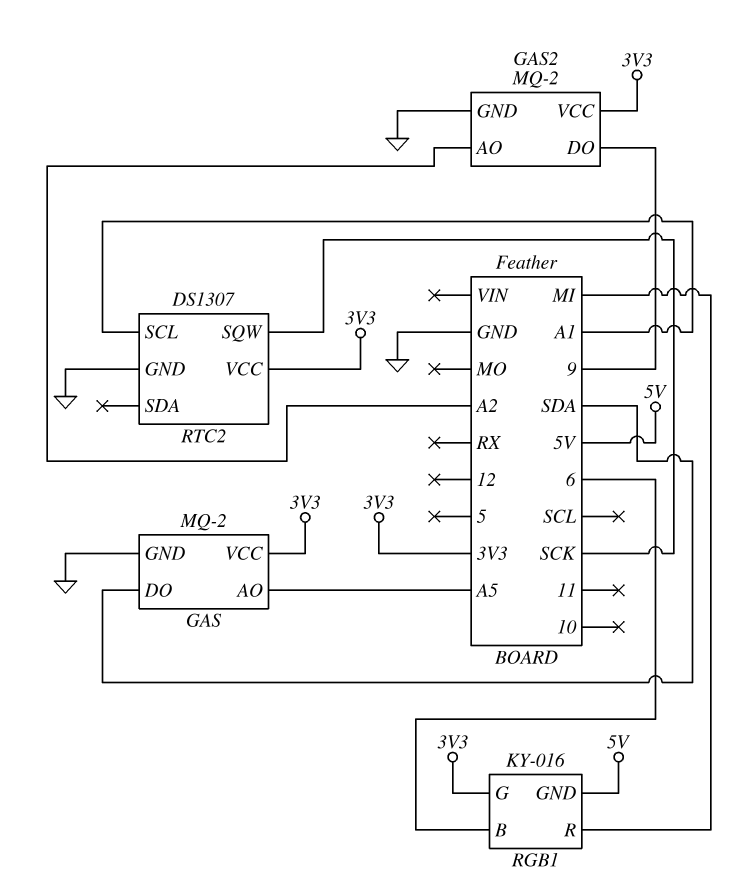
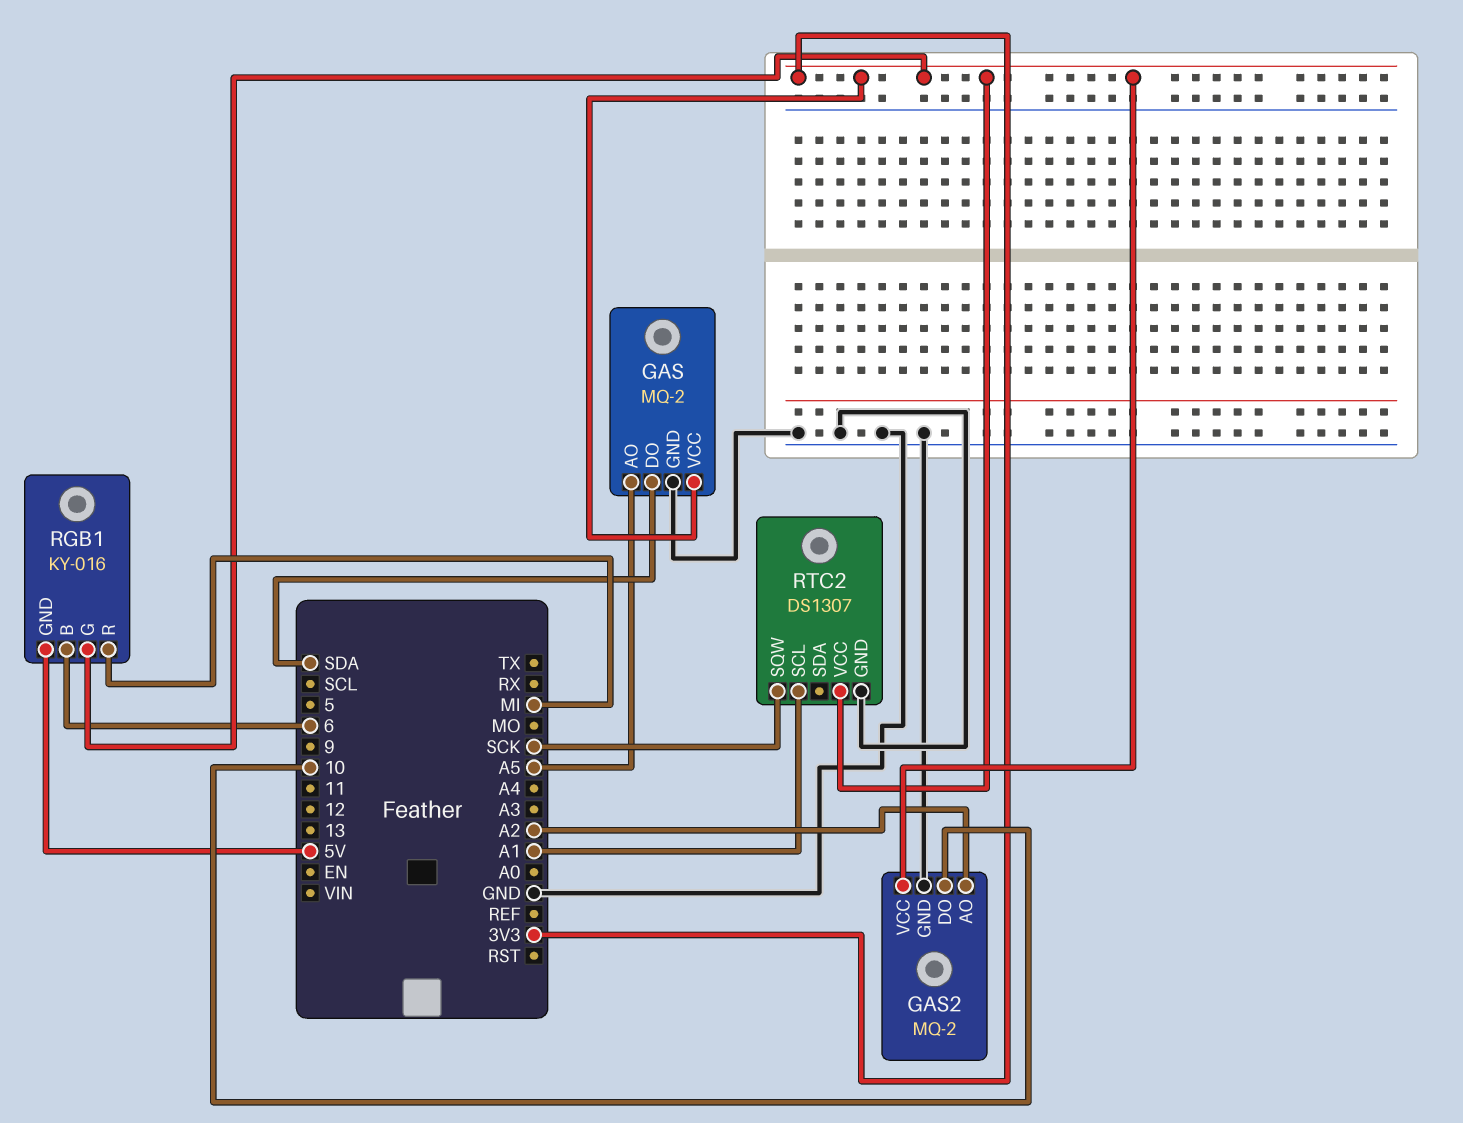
GAS2 pin DO: 9 -> 10

